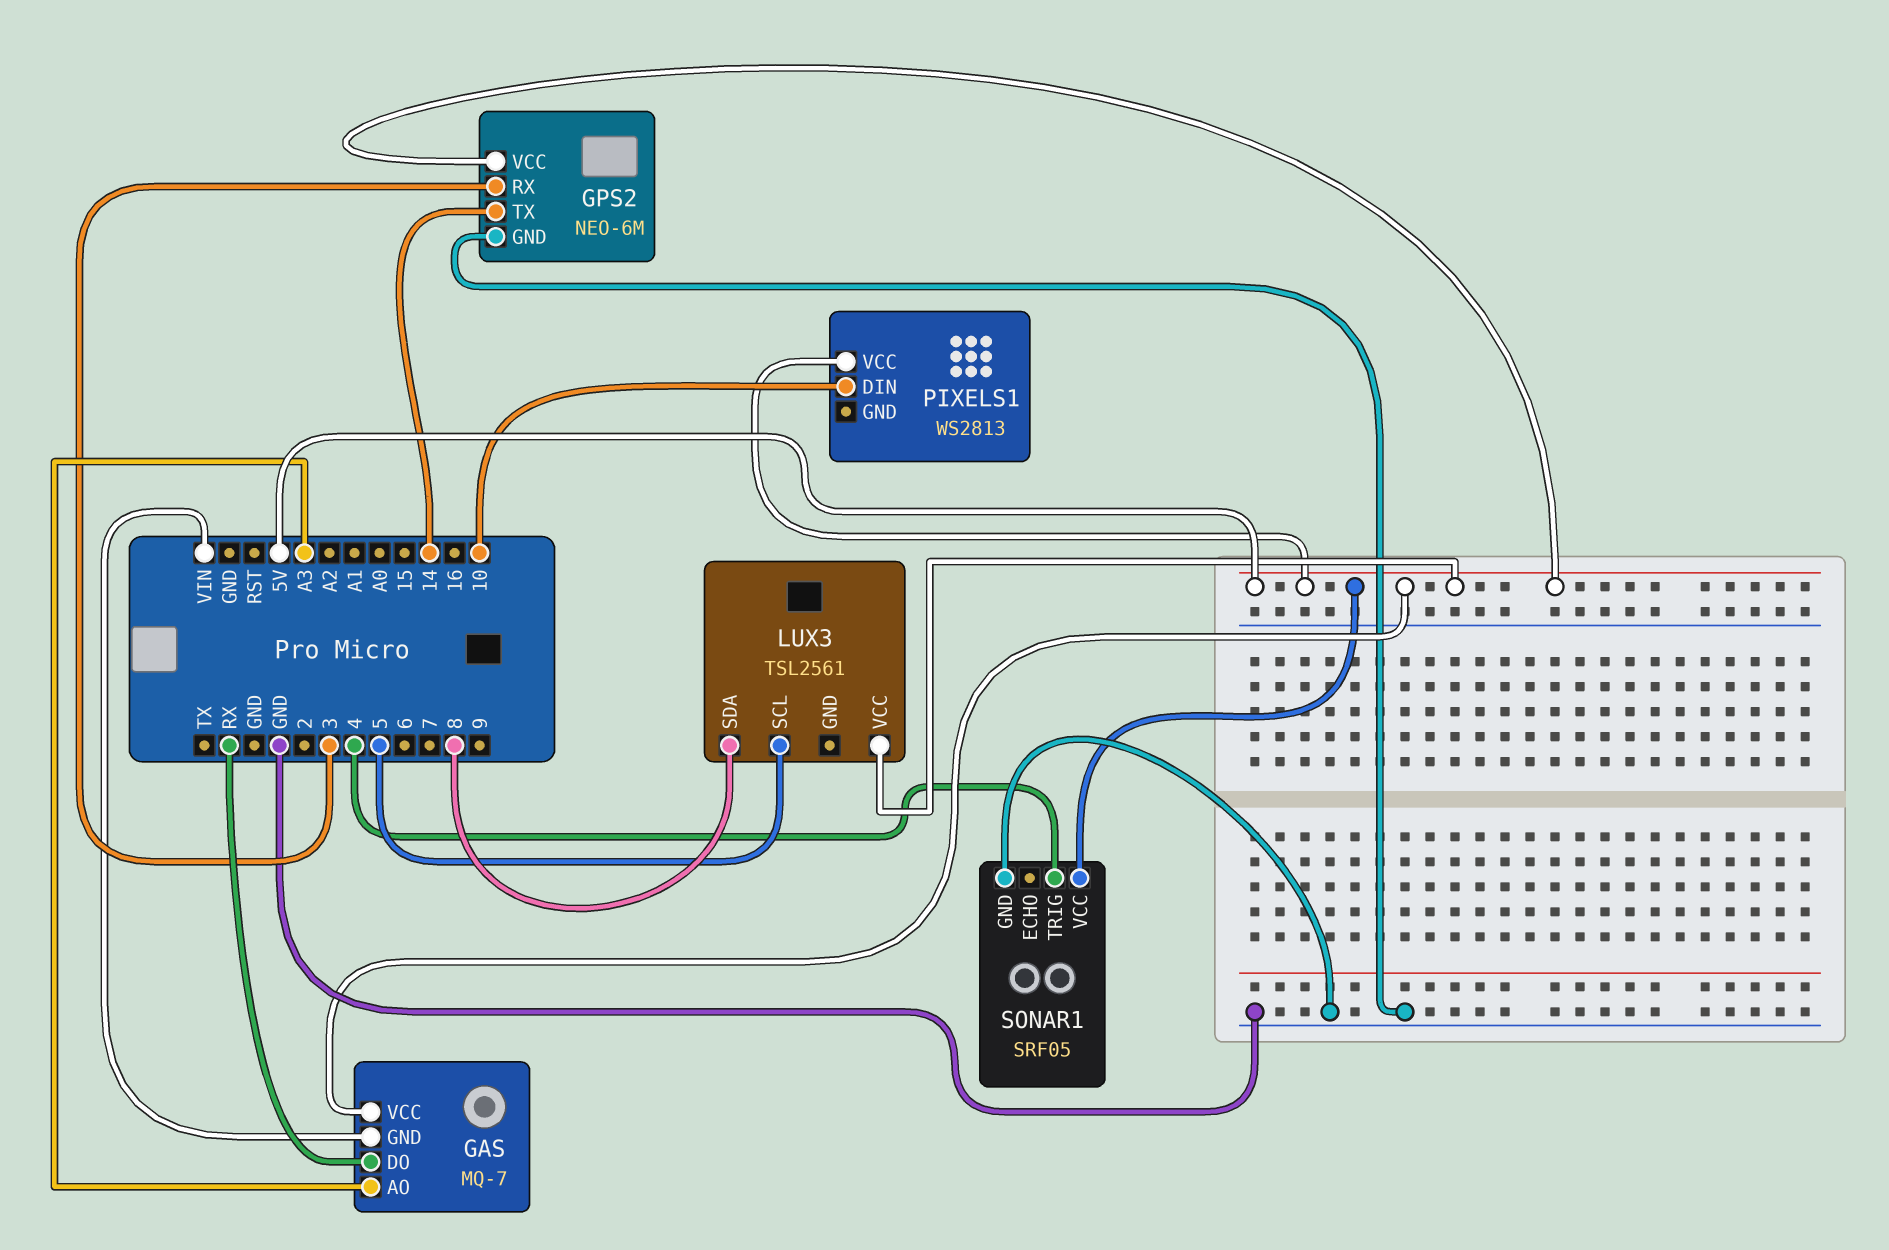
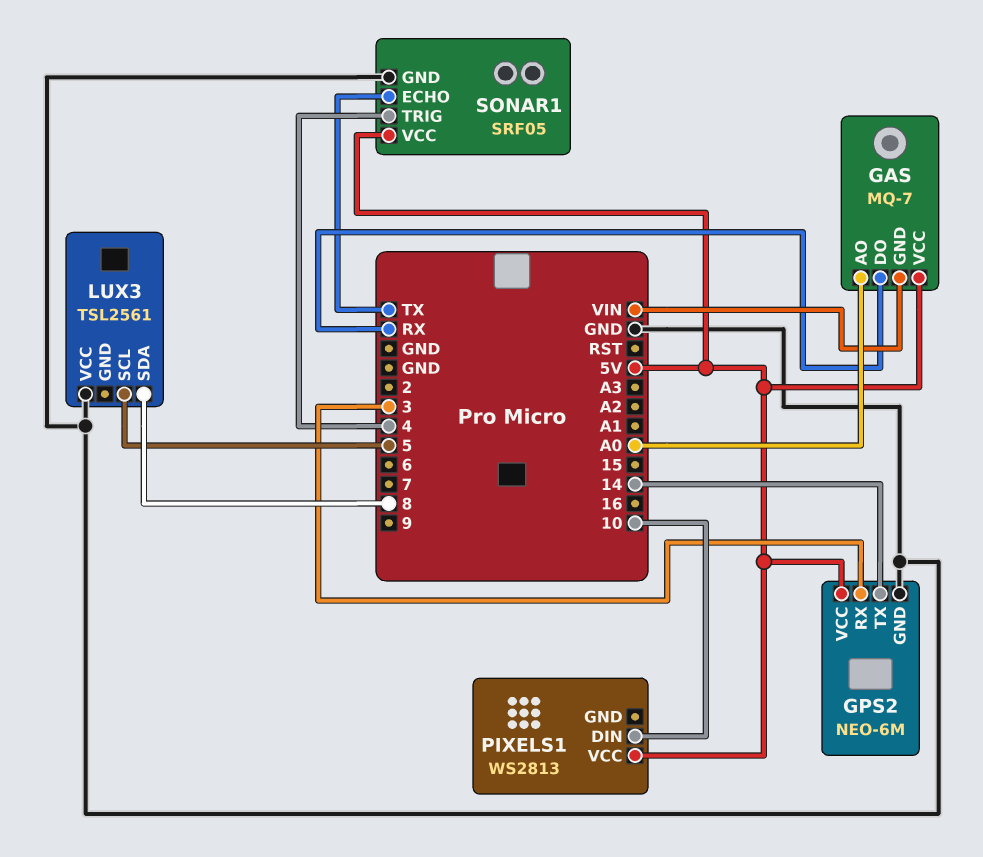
GAS pin AO: A3 -> A0
LUX3 pin VCC: 5V -> GND
SONAR1 pin ECHO: none -> TX

